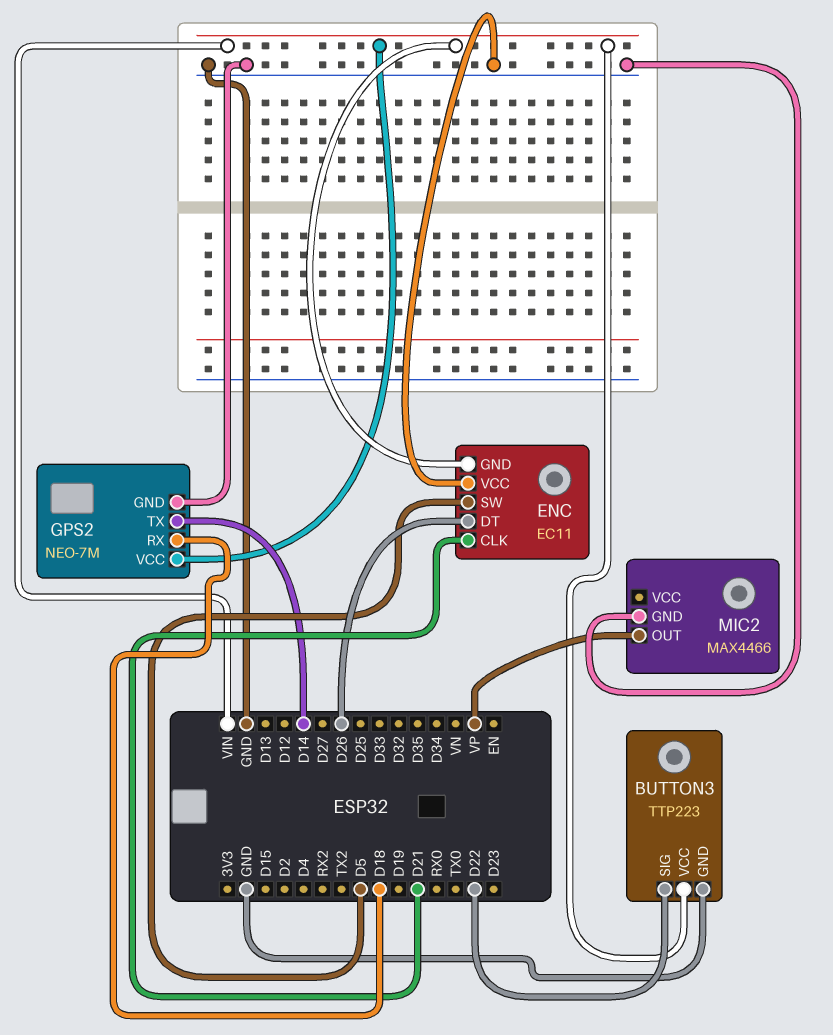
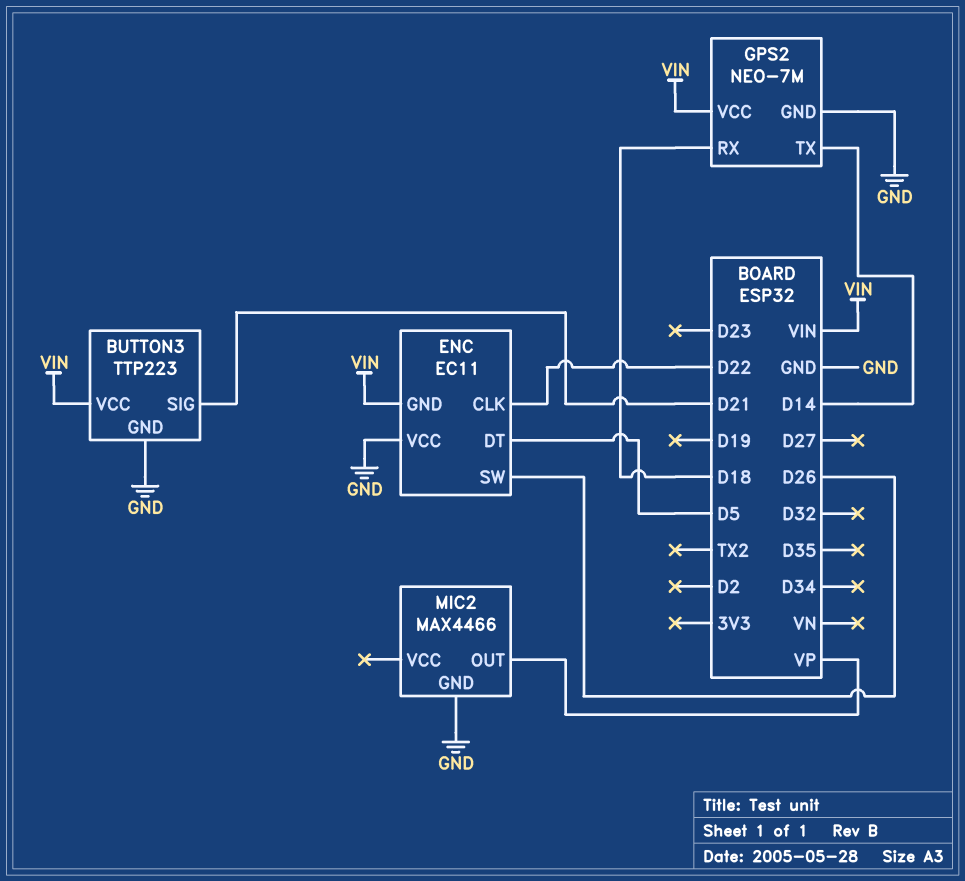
BUTTON3 pin SIG: D22 -> D21
ENC pin CLK: D21 -> D22
ENC pin DT: D26 -> D5
ENC pin SW: D5 -> D26

